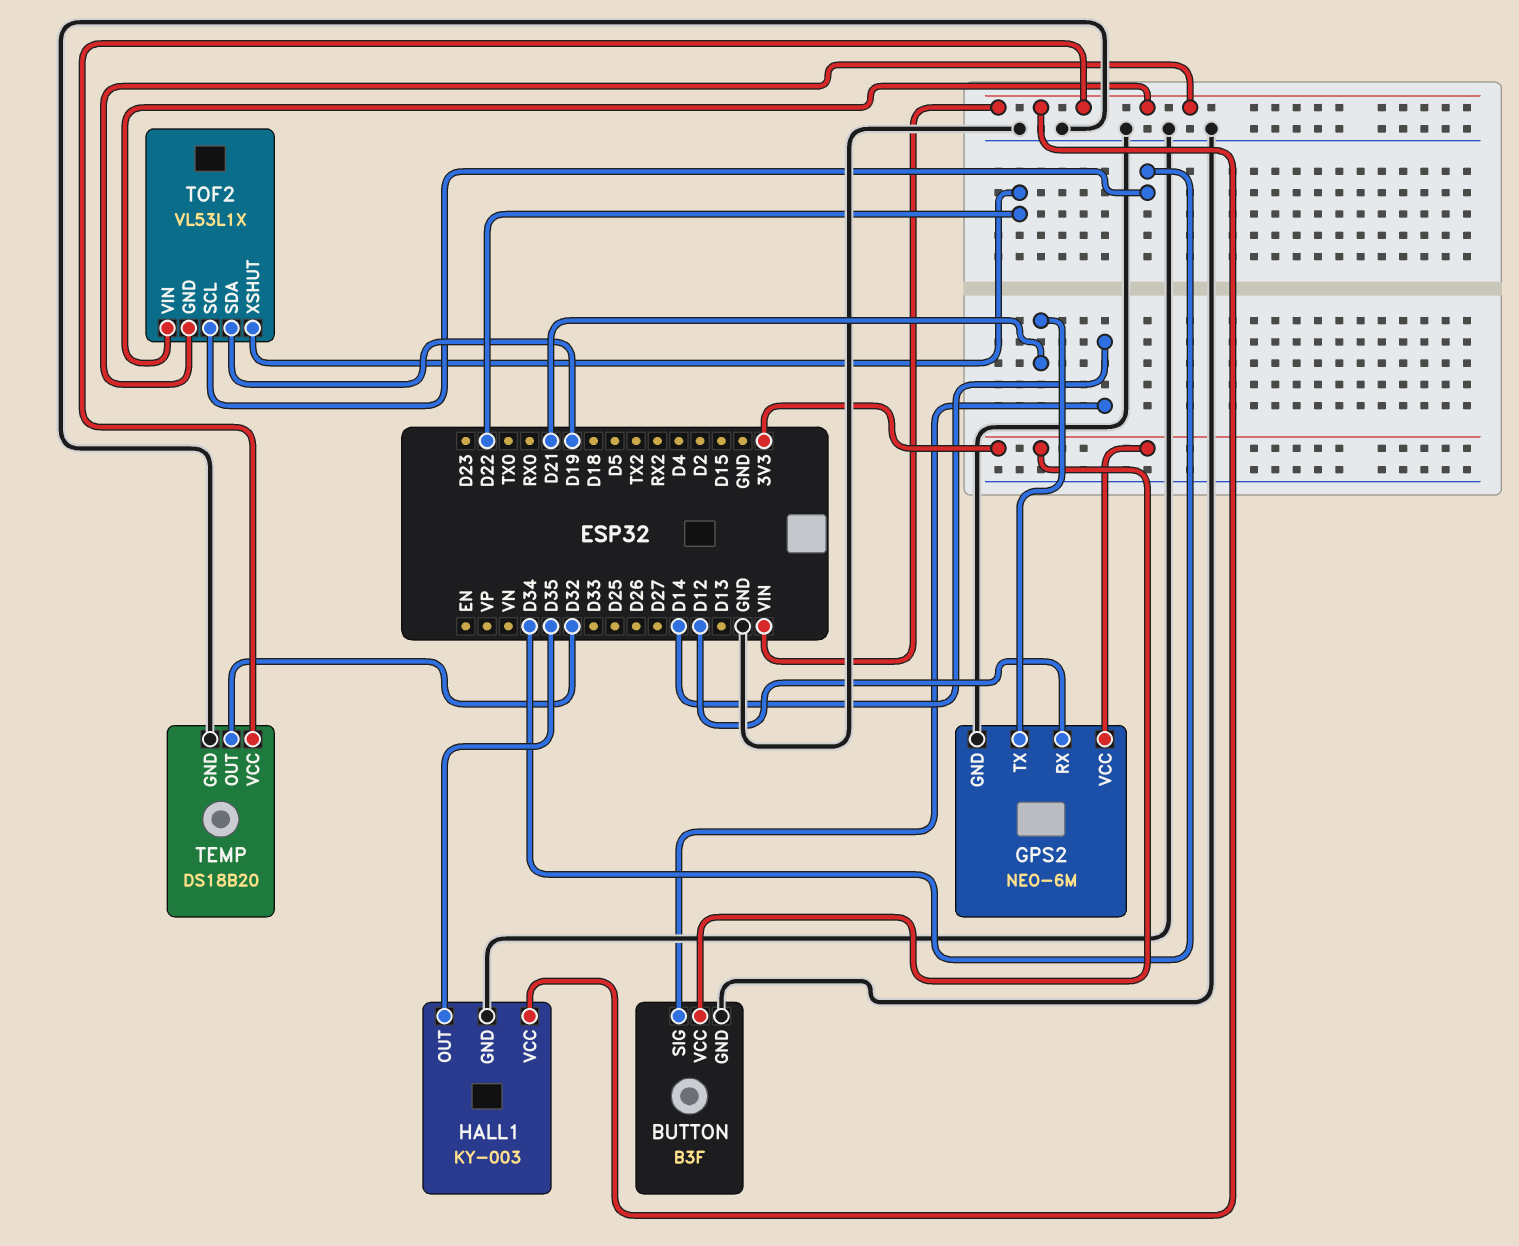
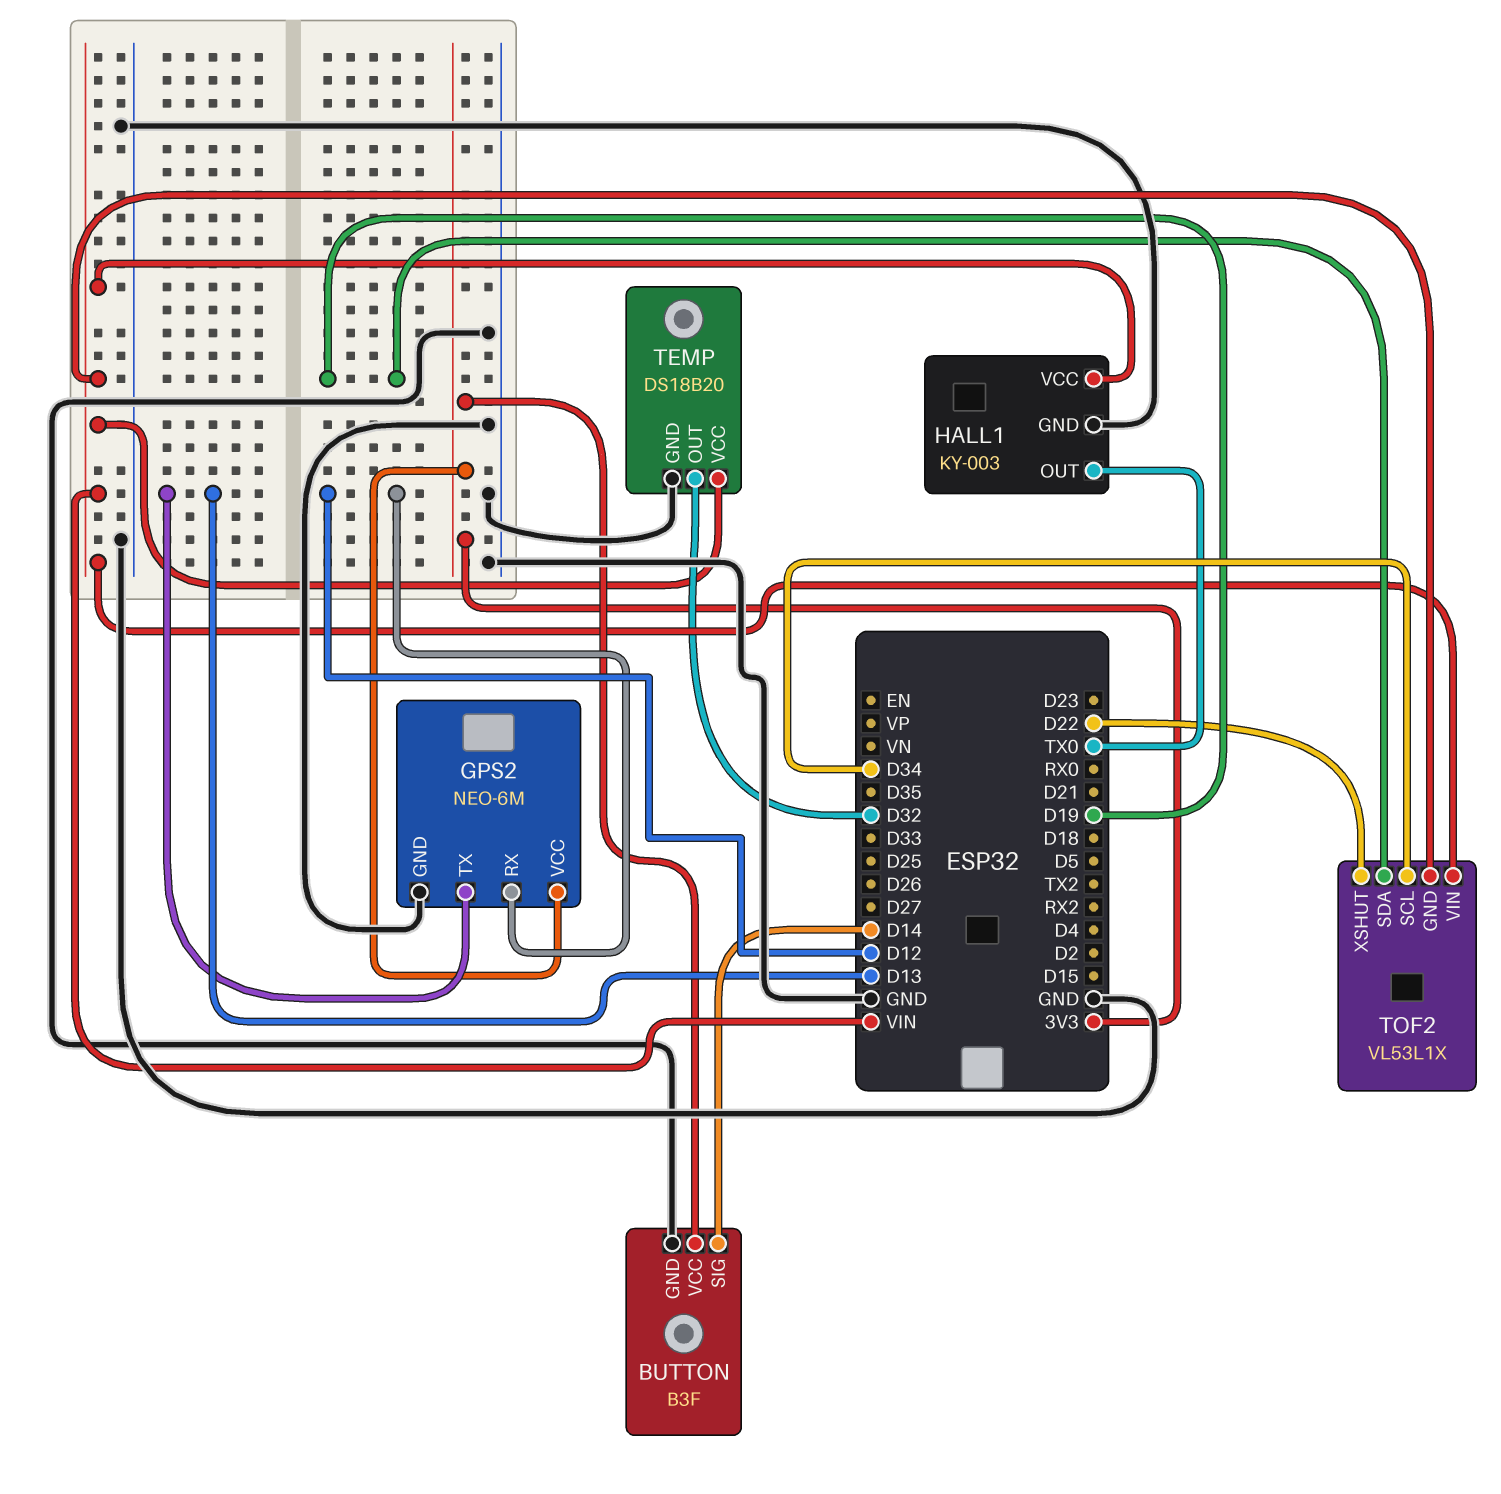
GPS2 pin TX: D21 -> D13
HALL1 pin OUT: D35 -> TX0

